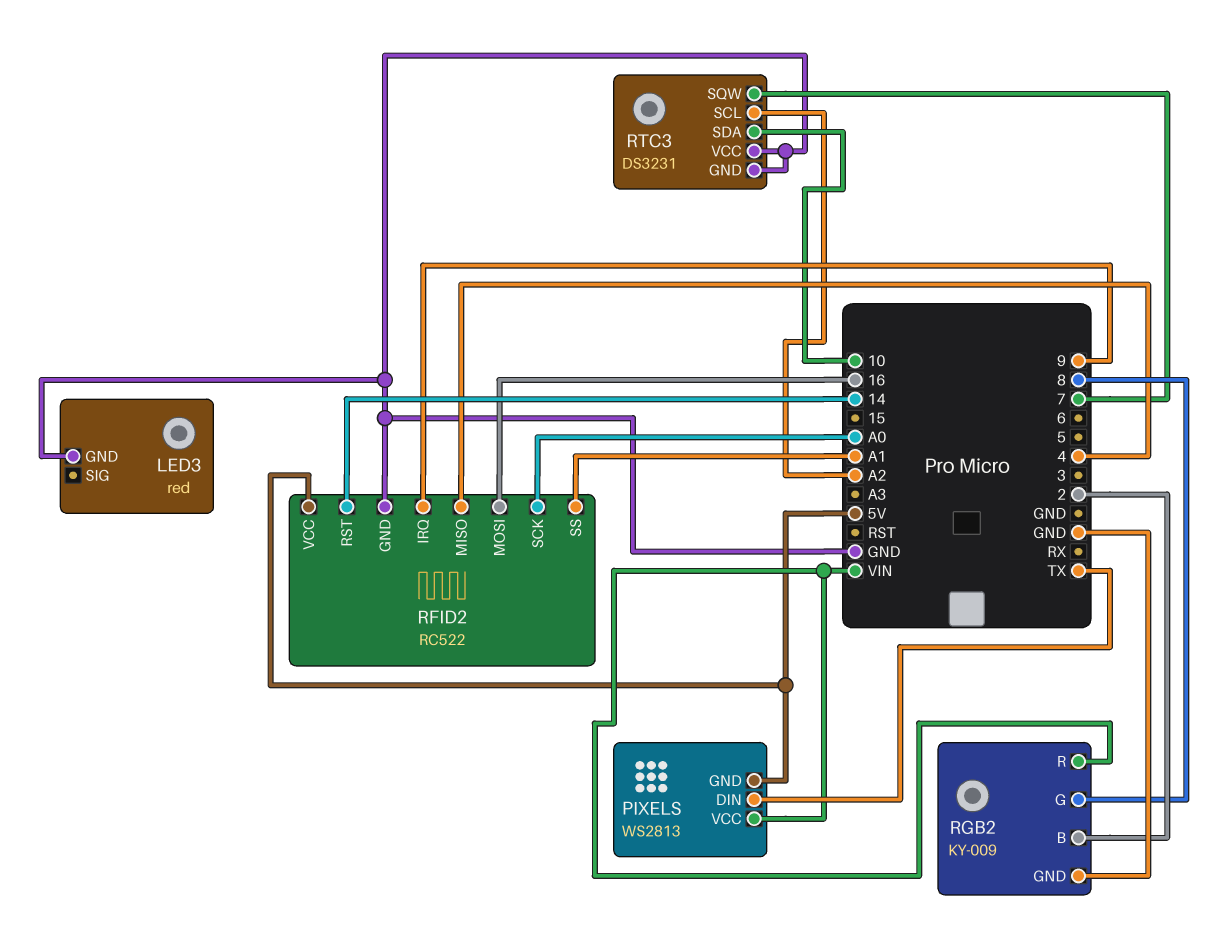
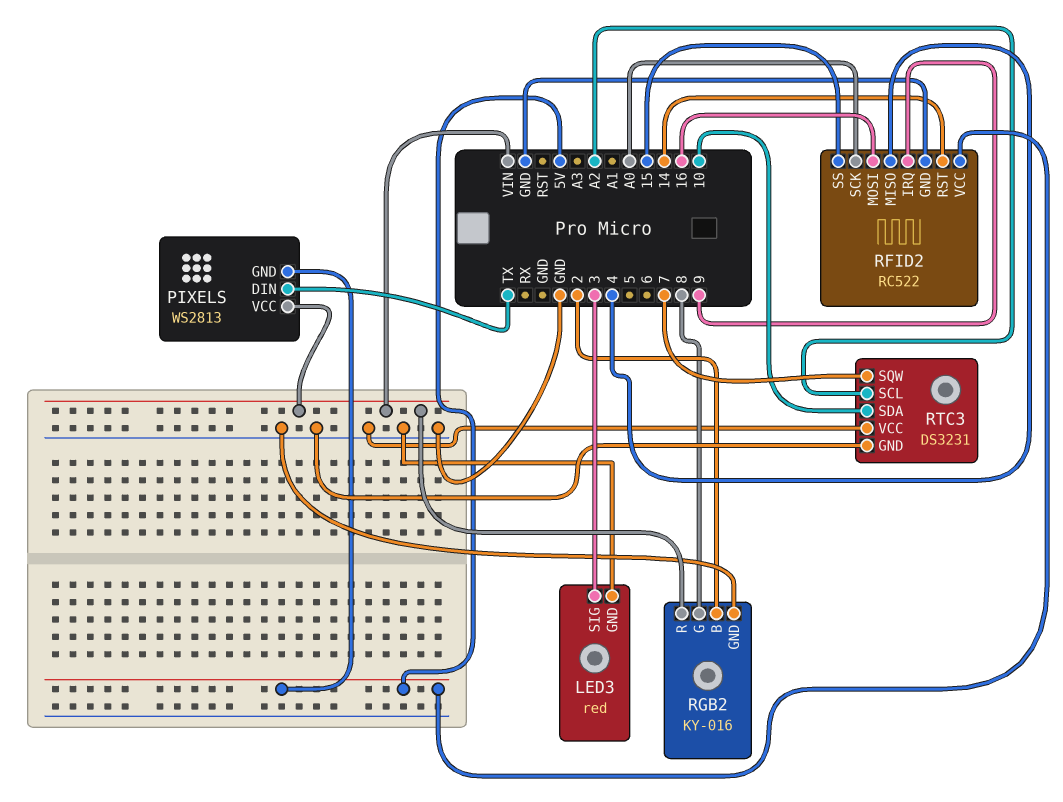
LED3 pin SIG: none -> 3
RFID2 pin SS: A1 -> 15
RGB2: KY-009 -> KY-016

